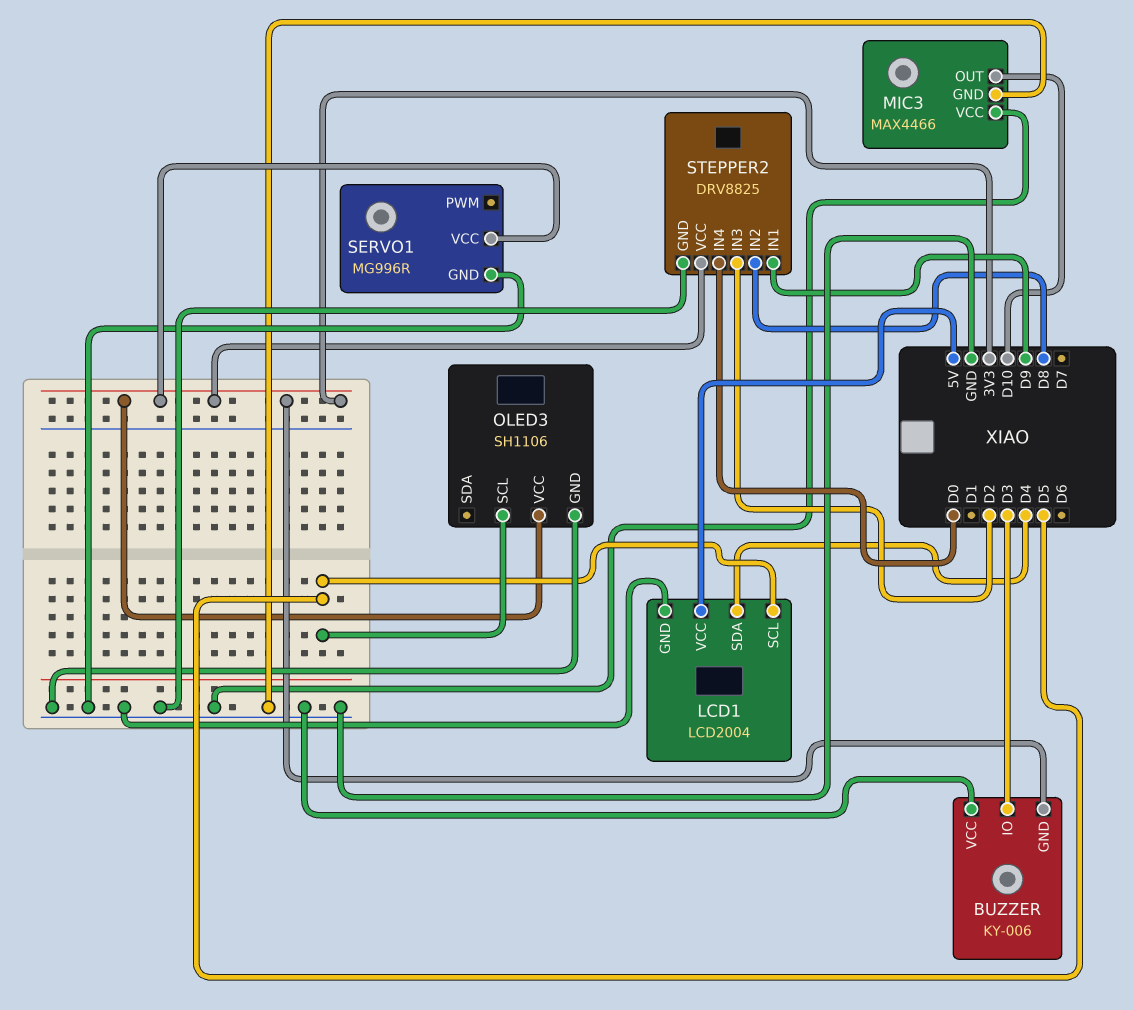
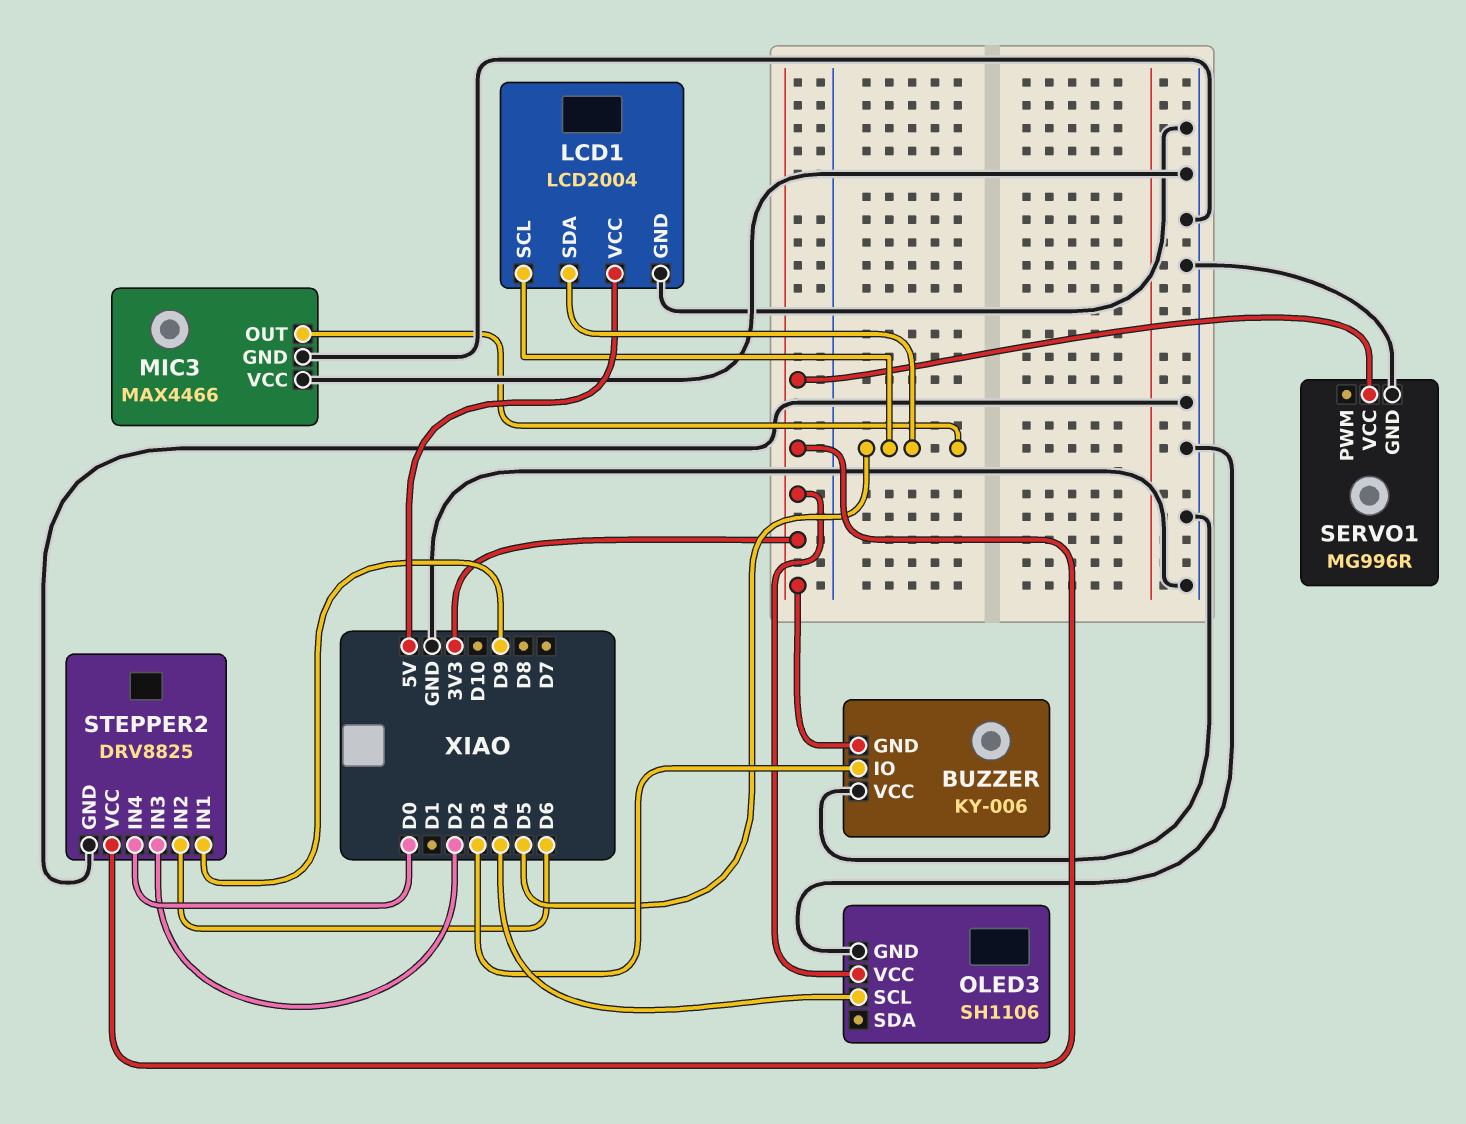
LCD1 pin SDA: D4 -> D5
MIC3 pin OUT: D10 -> D5
OLED3 pin SCL: D5 -> D4
STEPPER2 pin IN2: D8 -> D6

